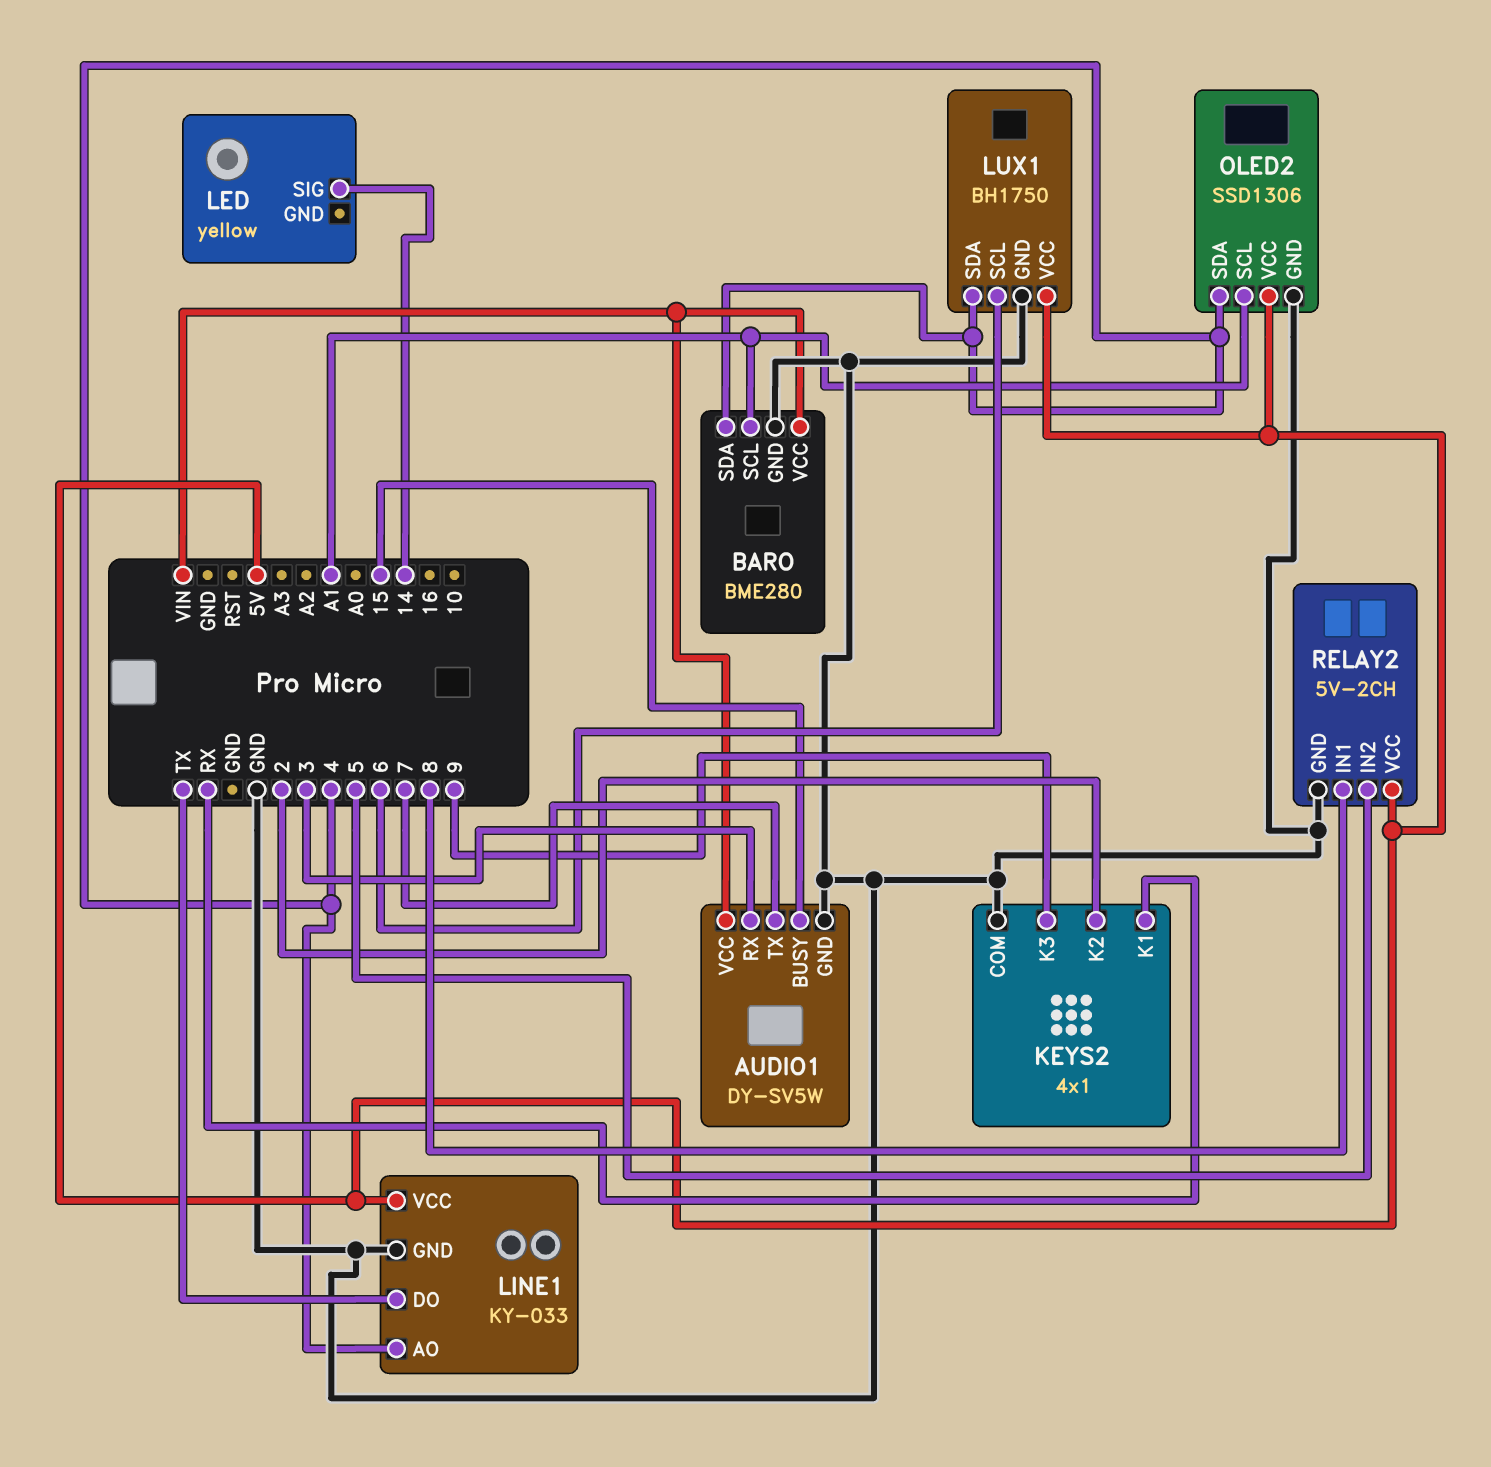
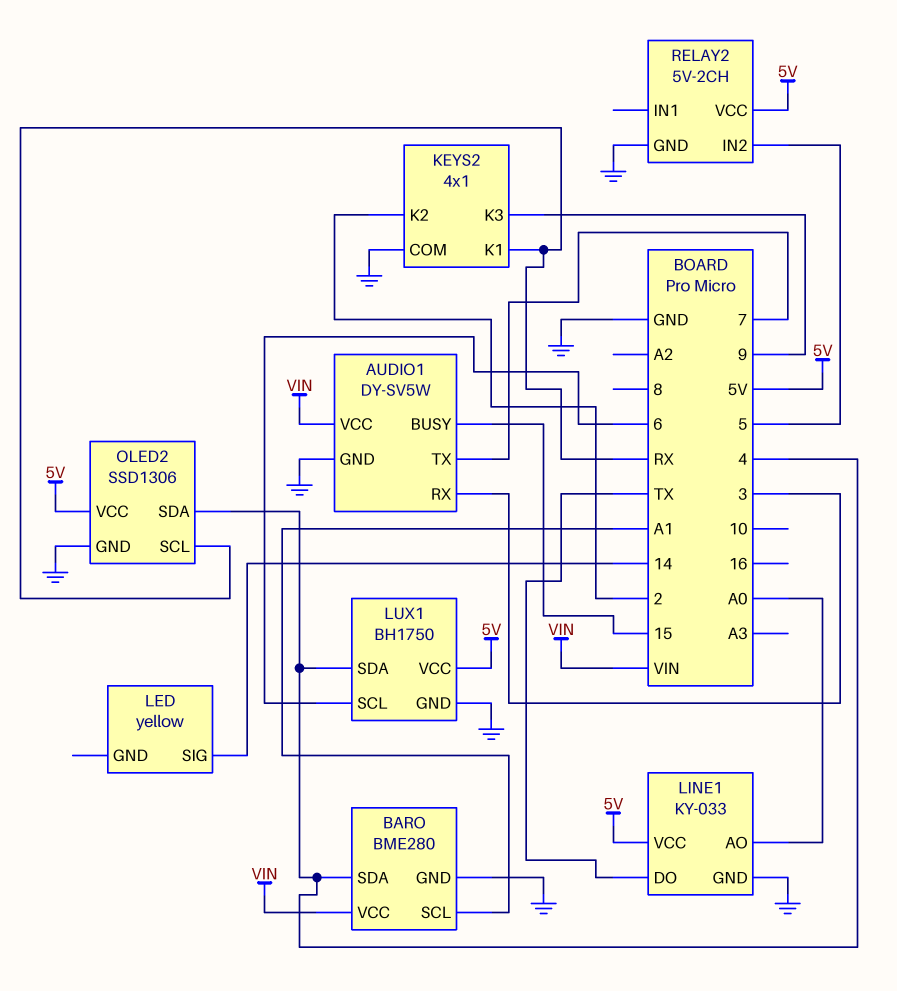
LINE1 pin AO: 4 -> A0
OLED2 pin SCL: A1 -> RX
RELAY2 pin IN1: 8 -> none

